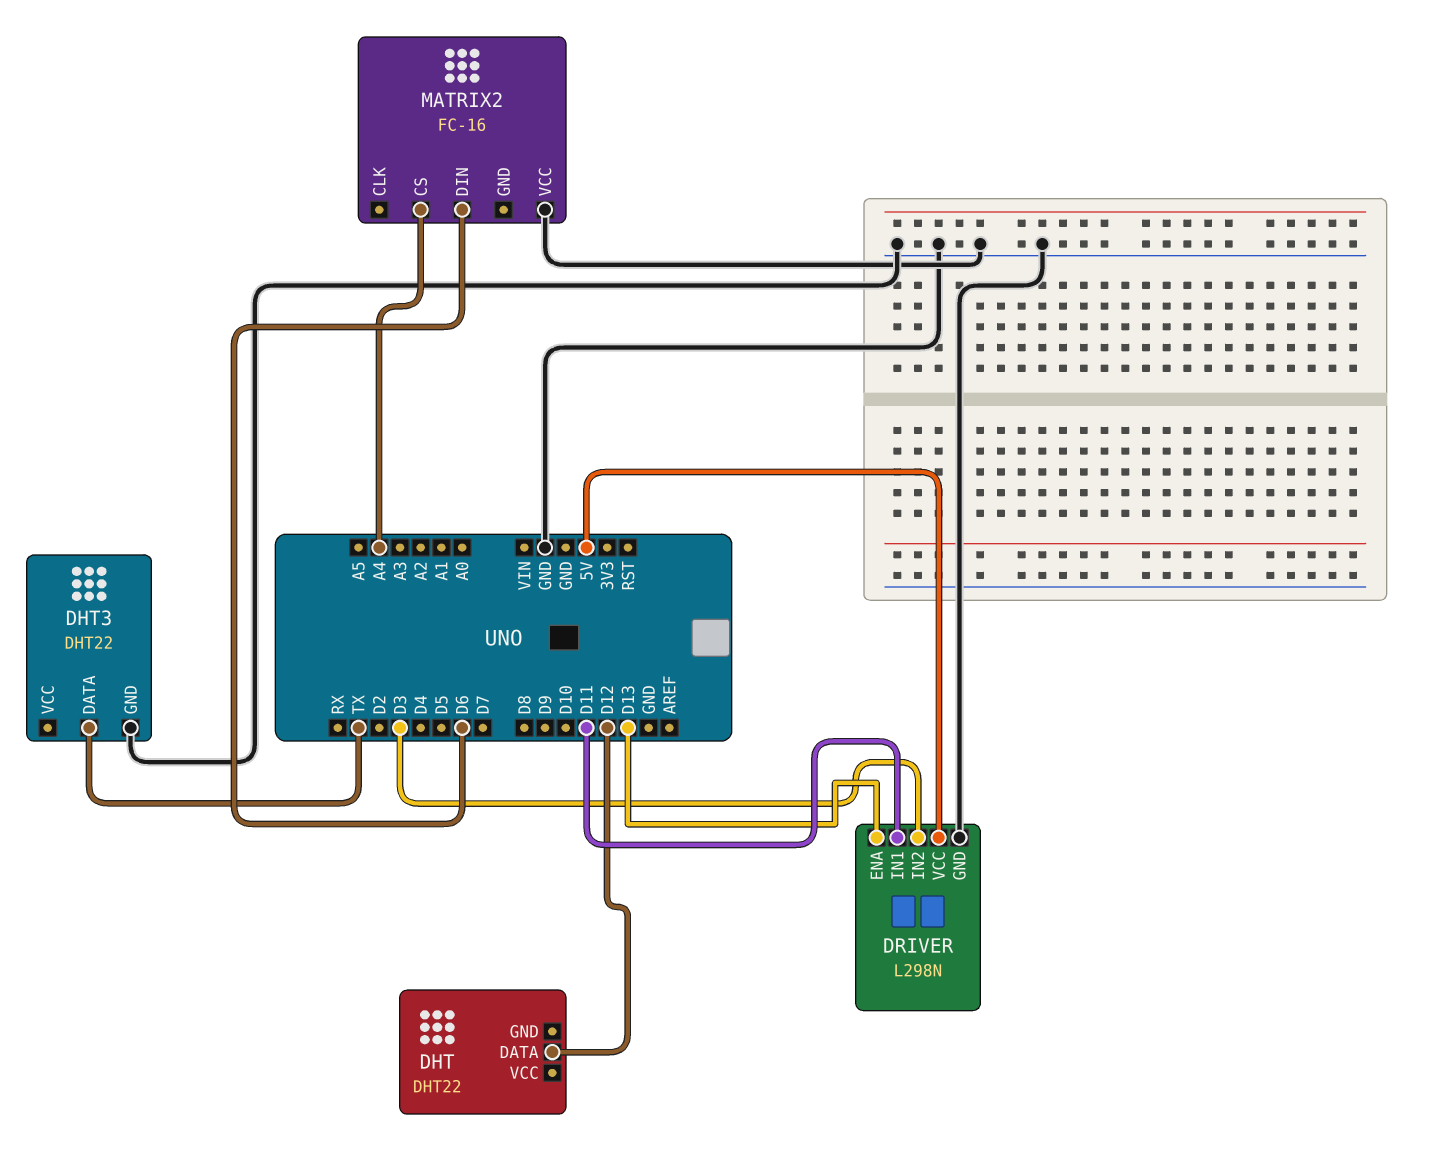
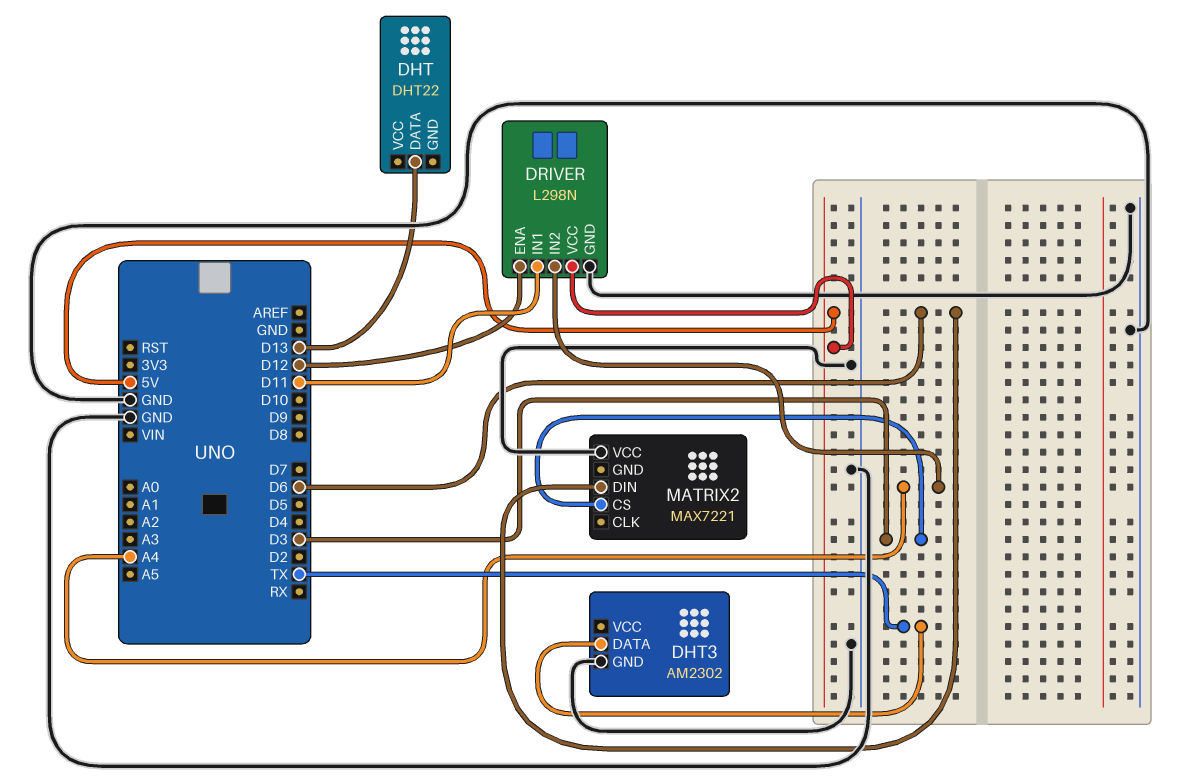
DHT pin DATA: D12 -> D13
DHT3: DHT22 -> AM2302
DRIVER pin ENA: D13 -> D12
DRIVER pin IN2: D3 -> A4
MATRIX2: FC-16 -> MAX7221
MATRIX2 pin CS: A4 -> D3

